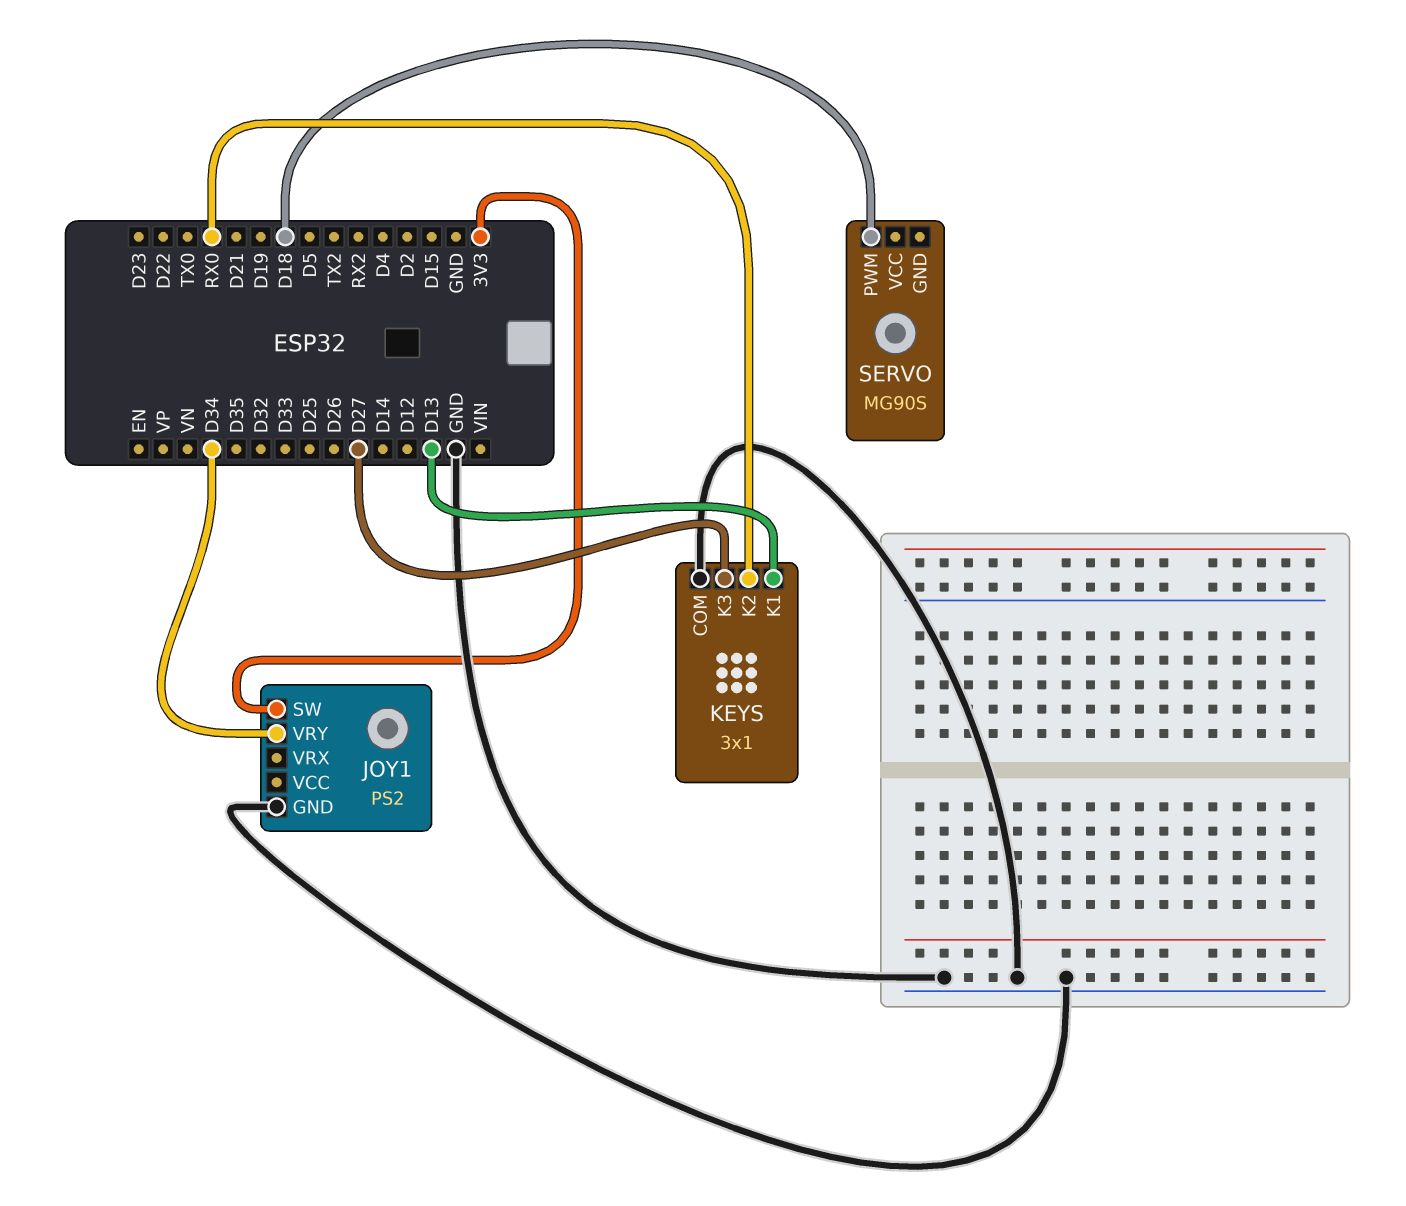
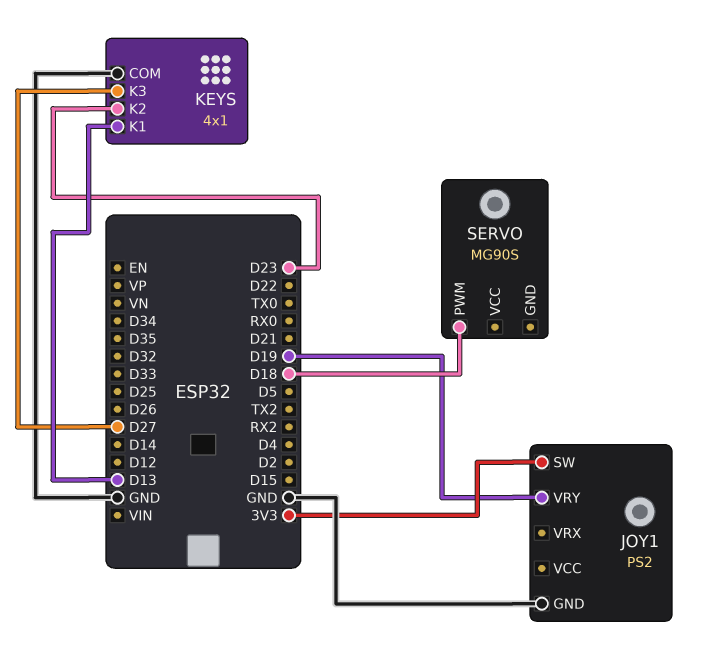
JOY1 pin VRY: D34 -> D19
KEYS: 3x1 -> 4x1
KEYS pin K2: RX0 -> D23

